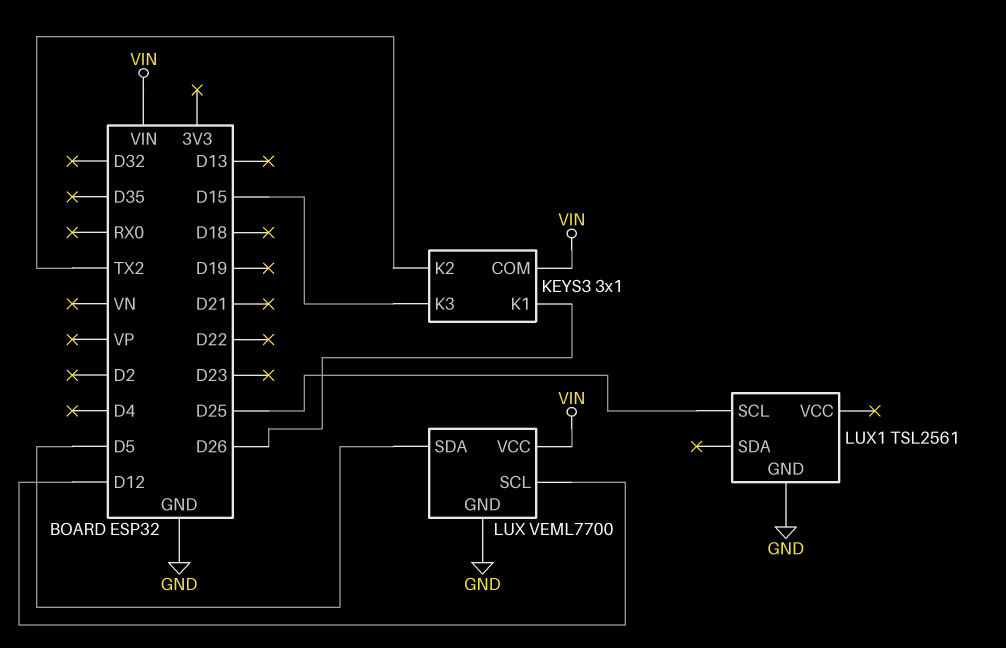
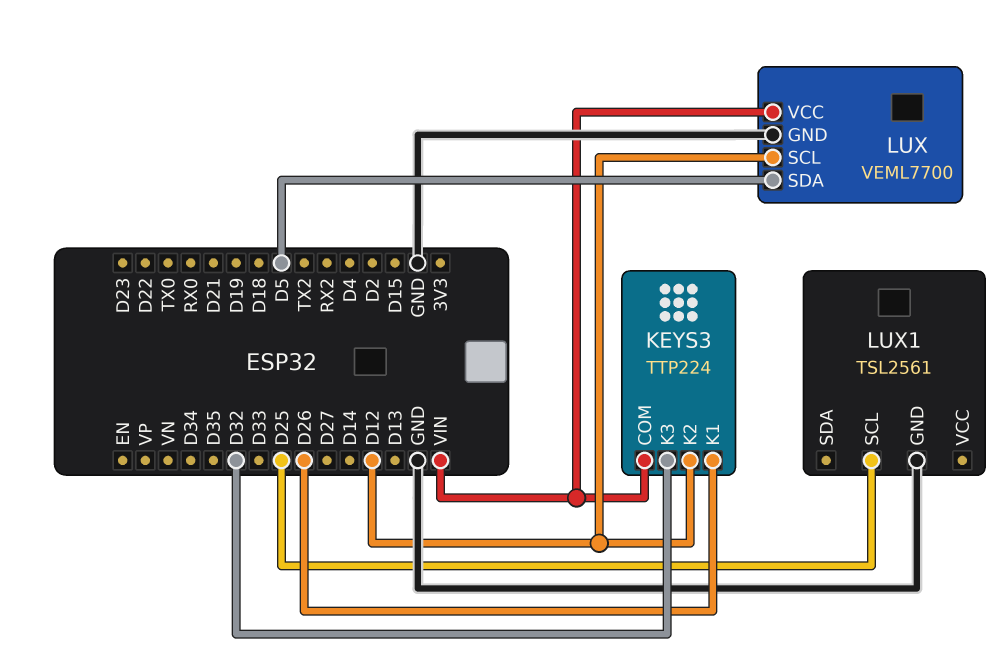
KEYS3: 3x1 -> TTP224
KEYS3 pin K2: TX2 -> D12
KEYS3 pin K3: D15 -> D32

